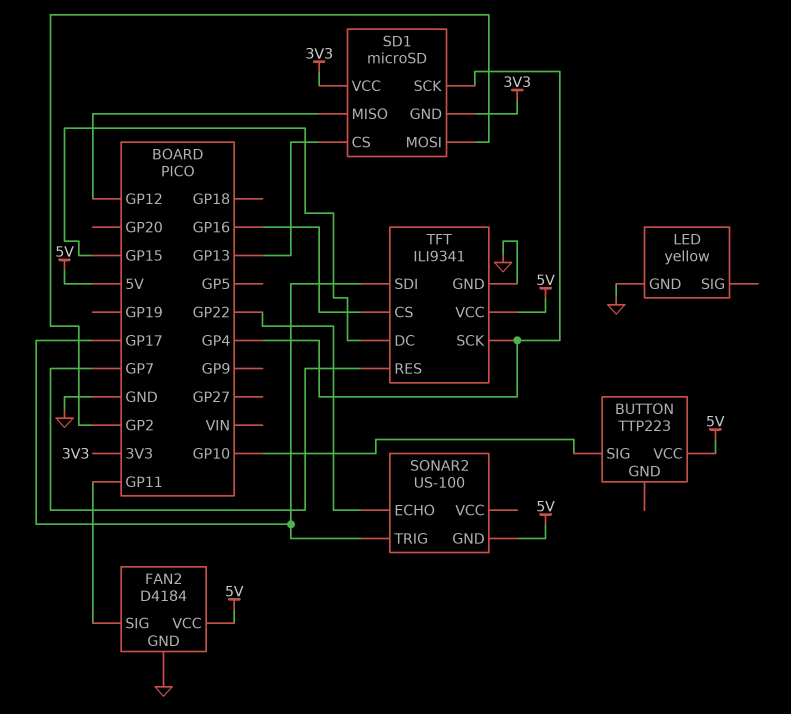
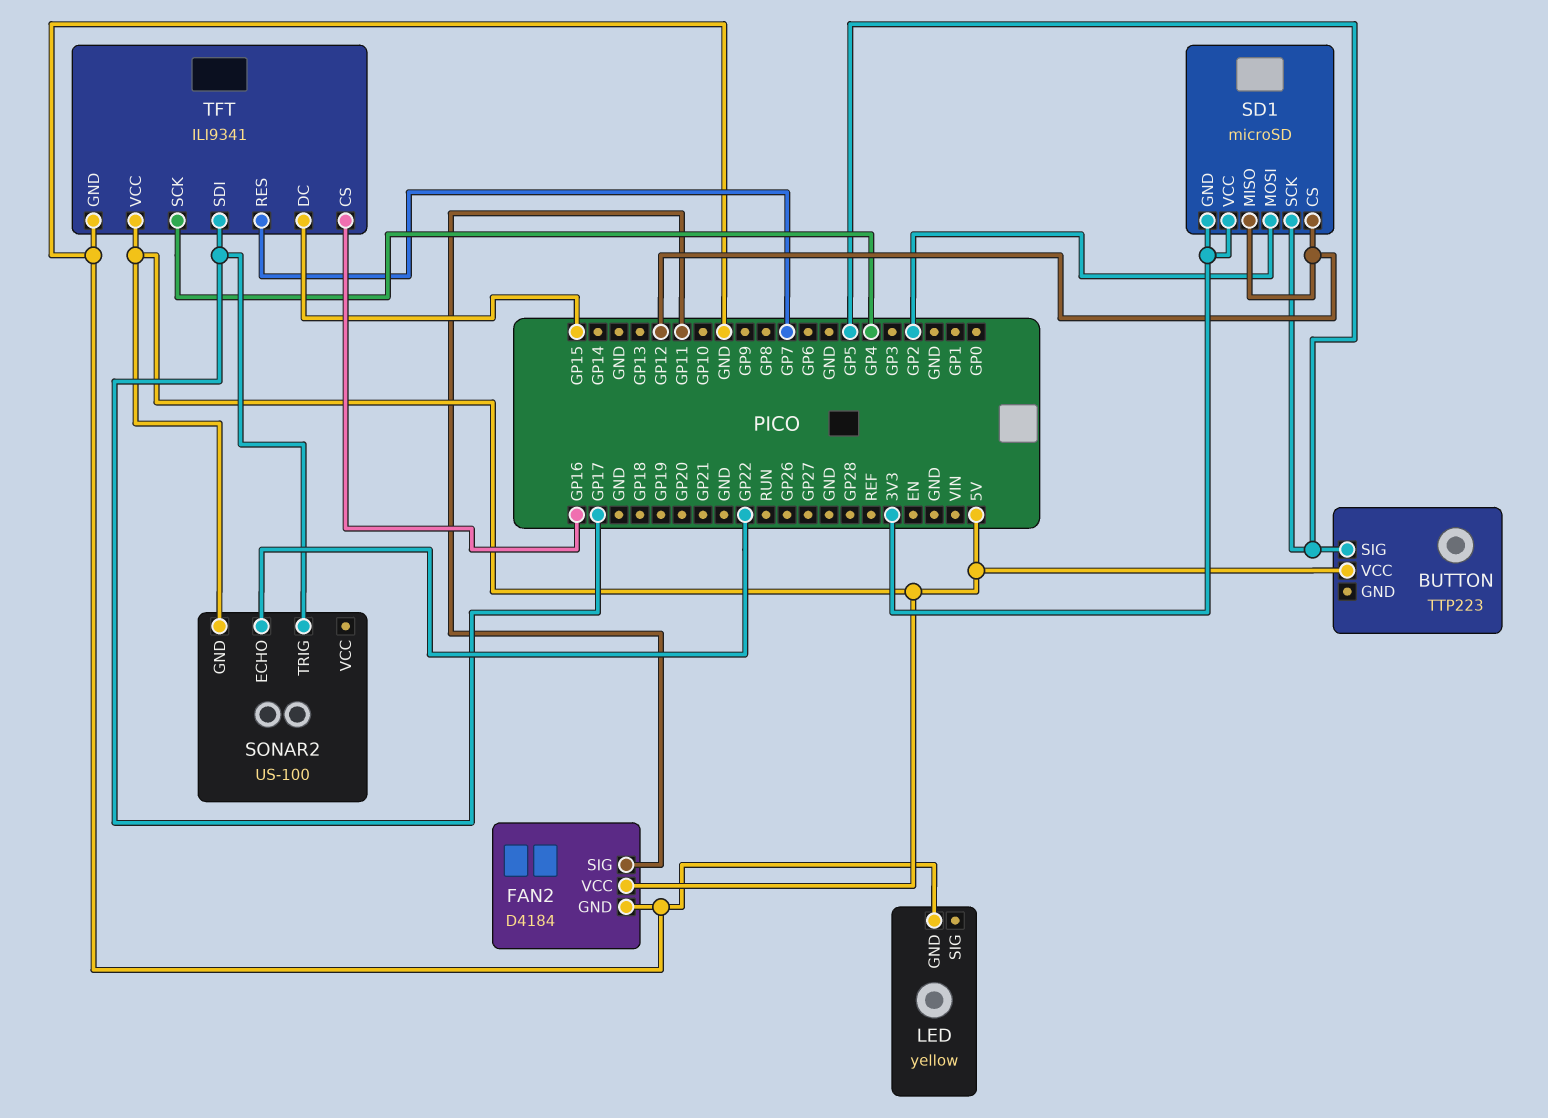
BUTTON pin SIG: GP10 -> GP5
SD1 pin CS: GP13 -> GP12
SD1 pin SCK: GP4 -> GP5

